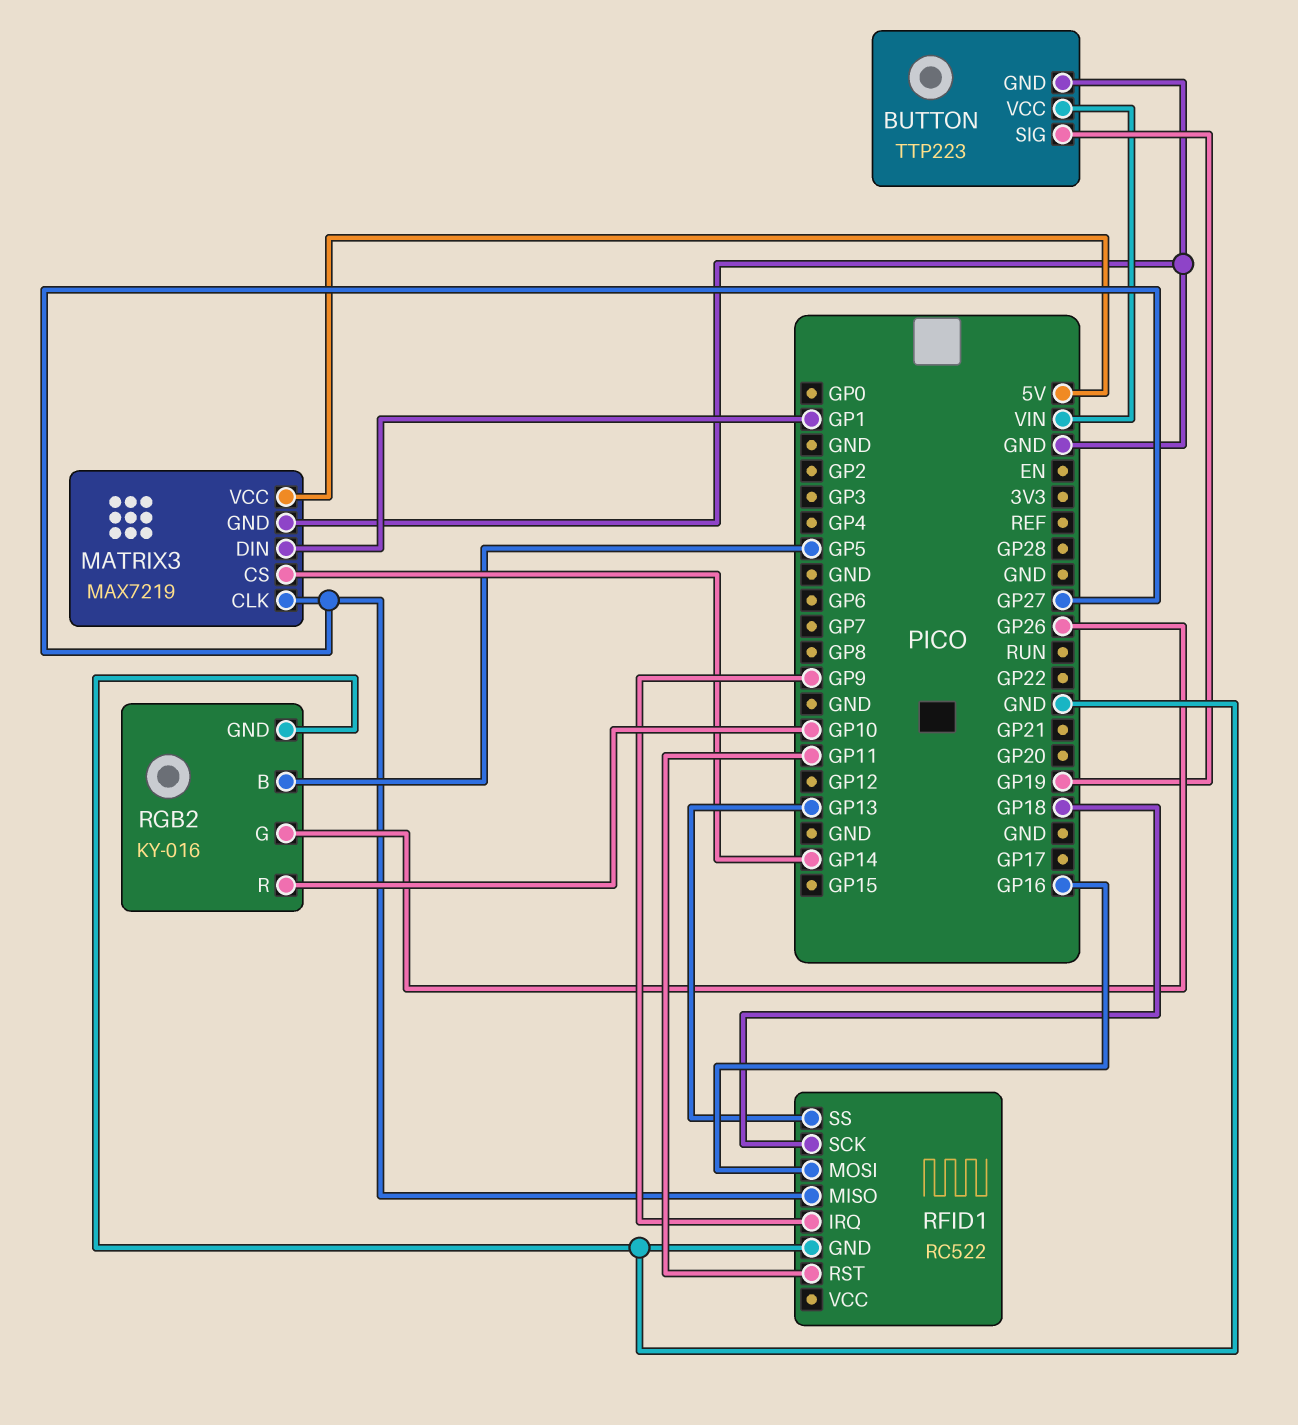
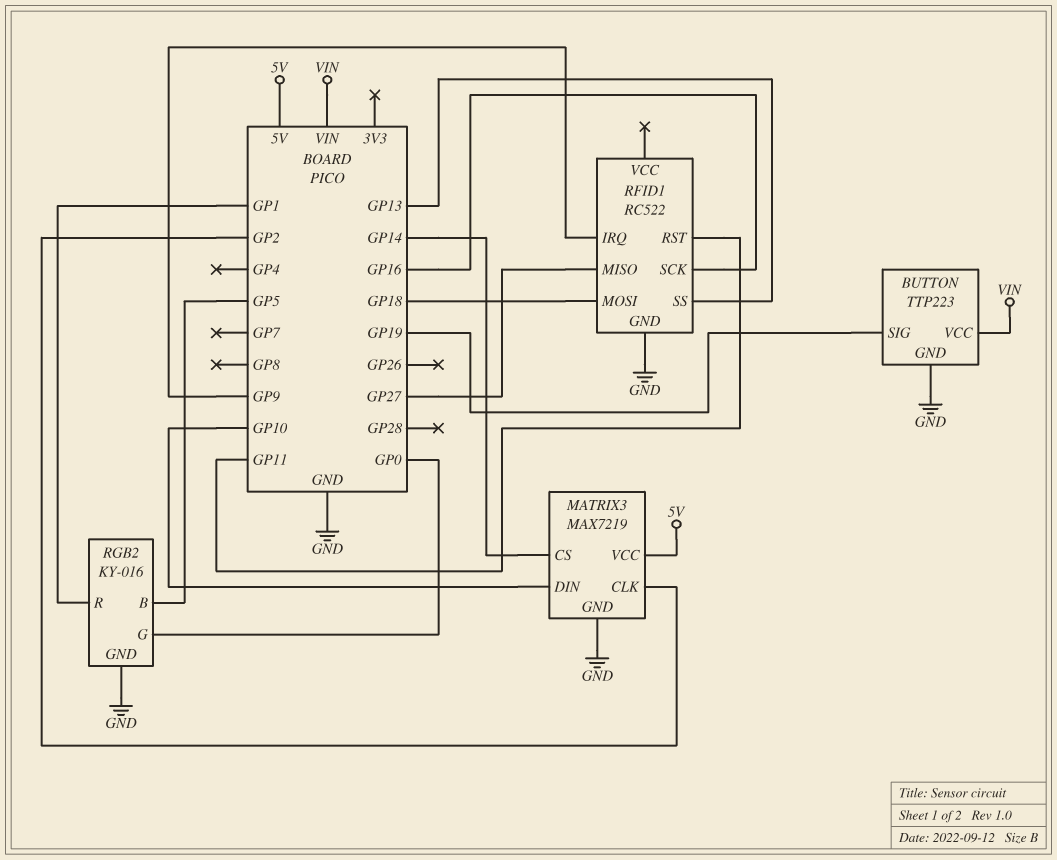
MATRIX3 pin CLK: GP27 -> GP2
MATRIX3 pin DIN: GP1 -> GP10
RFID1 pin MOSI: GP16 -> GP18
RFID1 pin SCK: GP18 -> GP16
RGB2 pin G: GP26 -> GP0
RGB2 pin R: GP10 -> GP1

